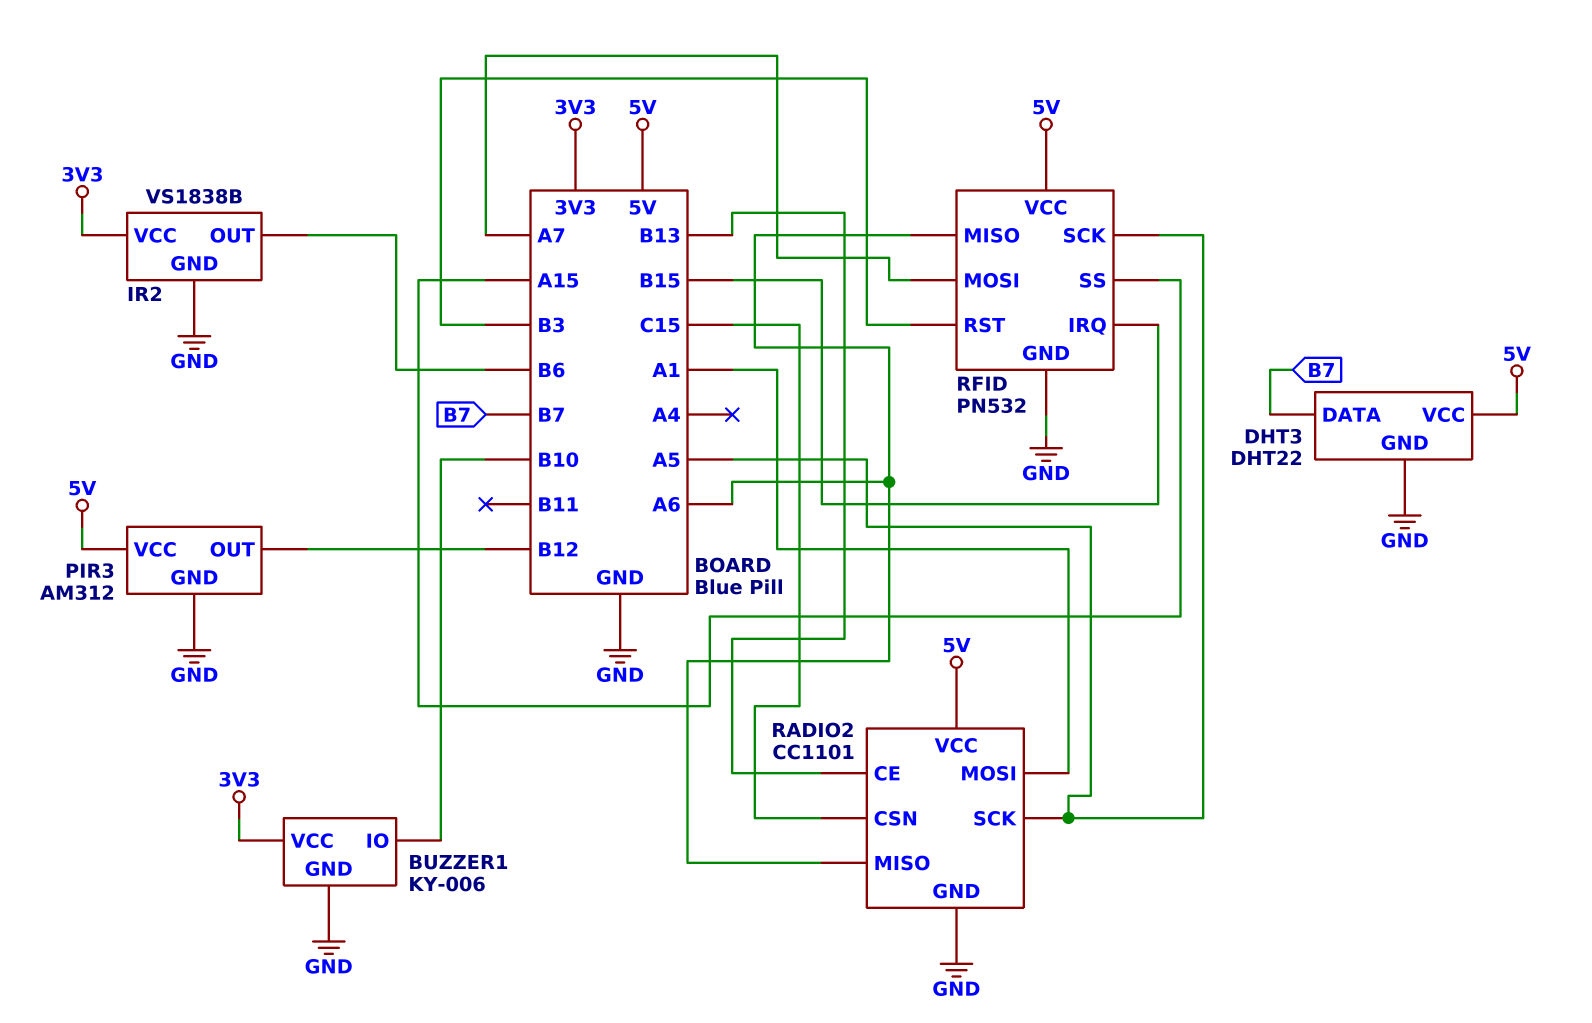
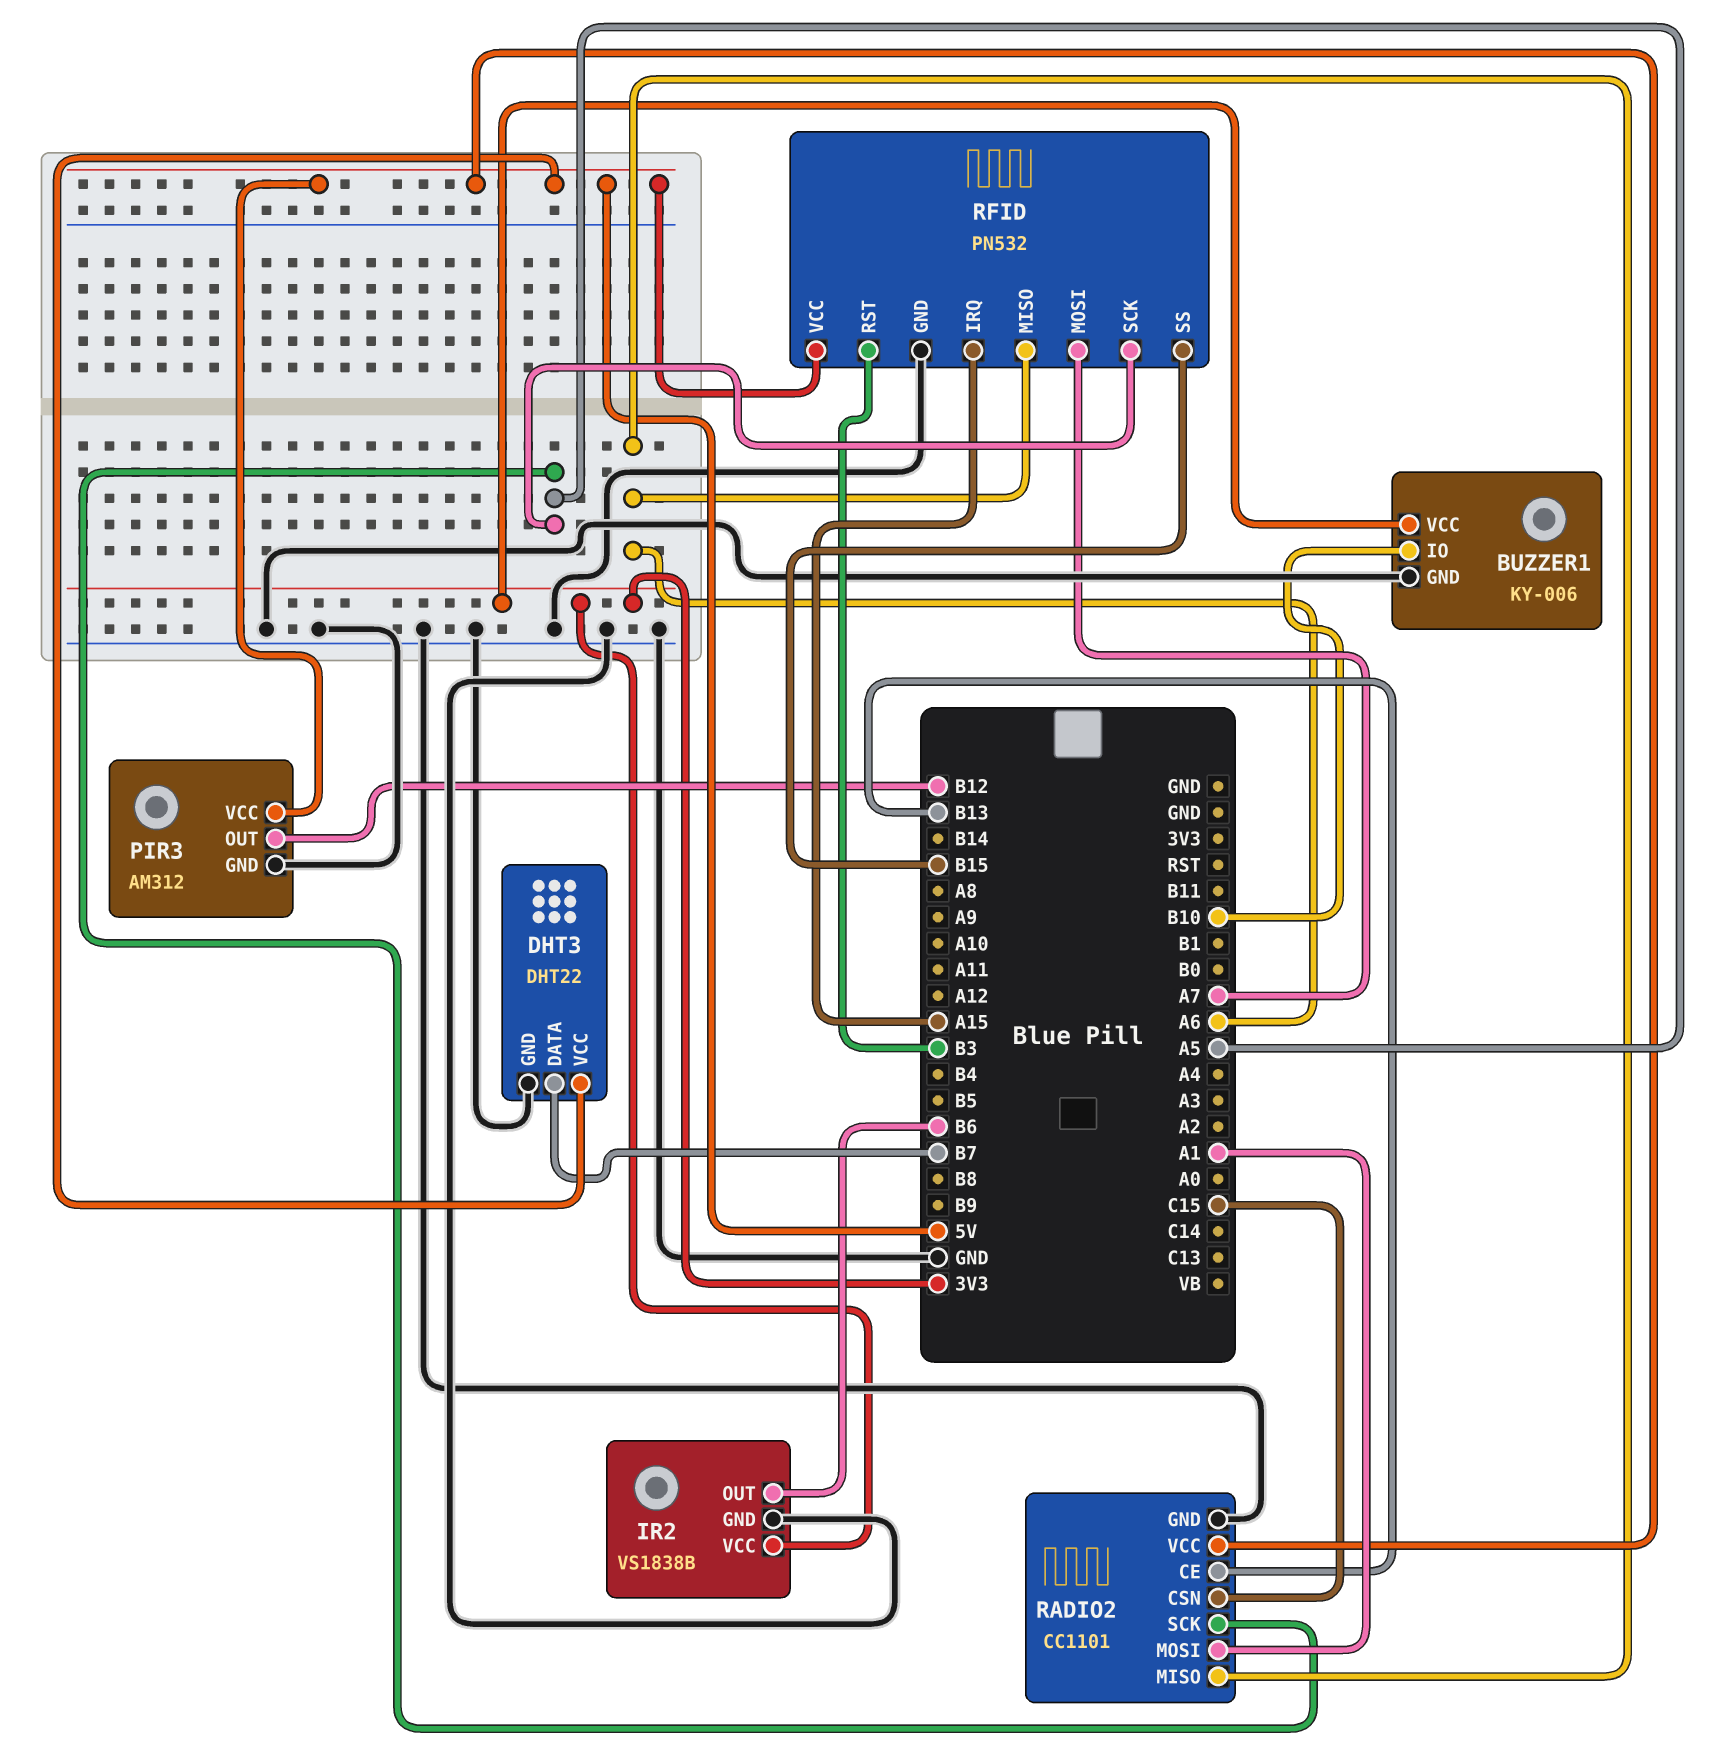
RFID pin IRQ: B15 -> A15
RFID pin SS: A15 -> B15

